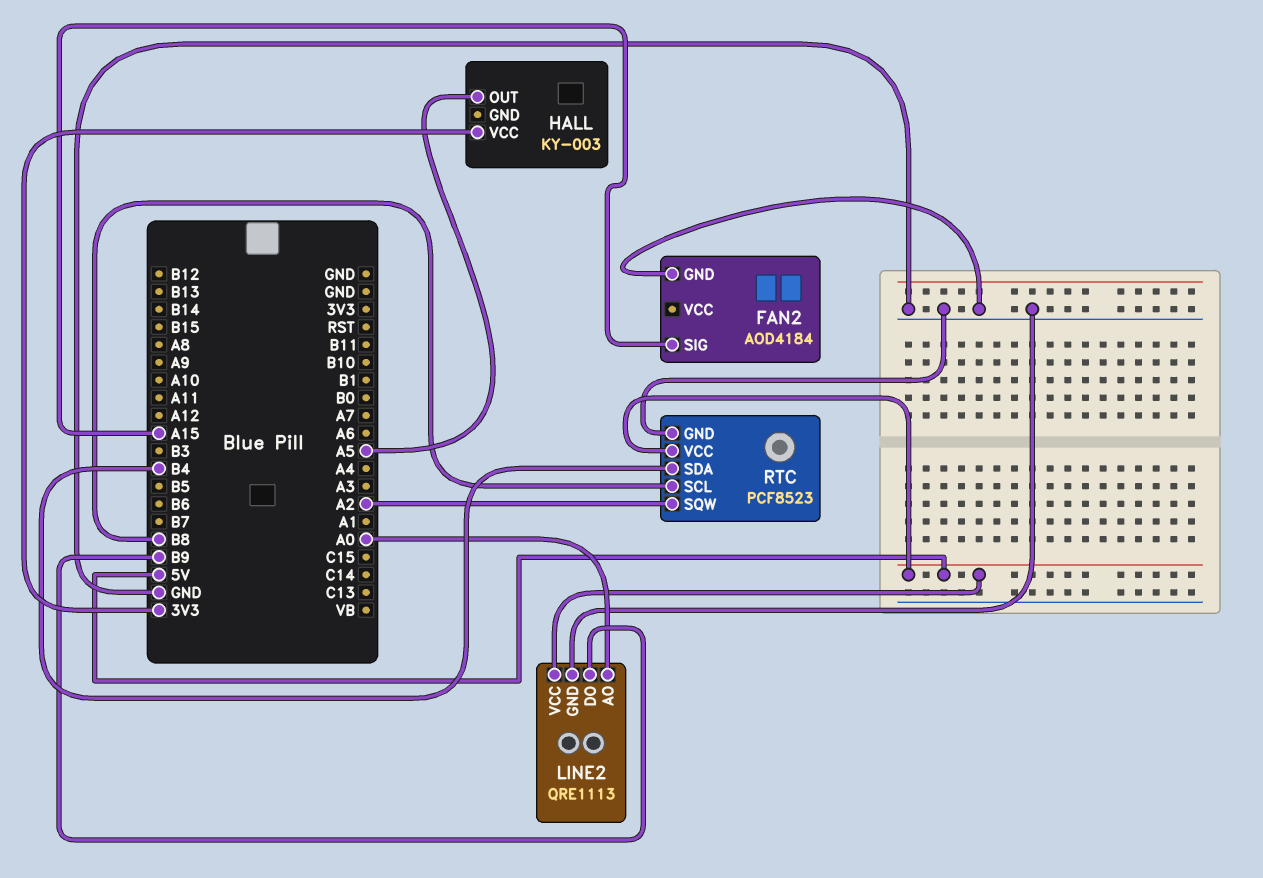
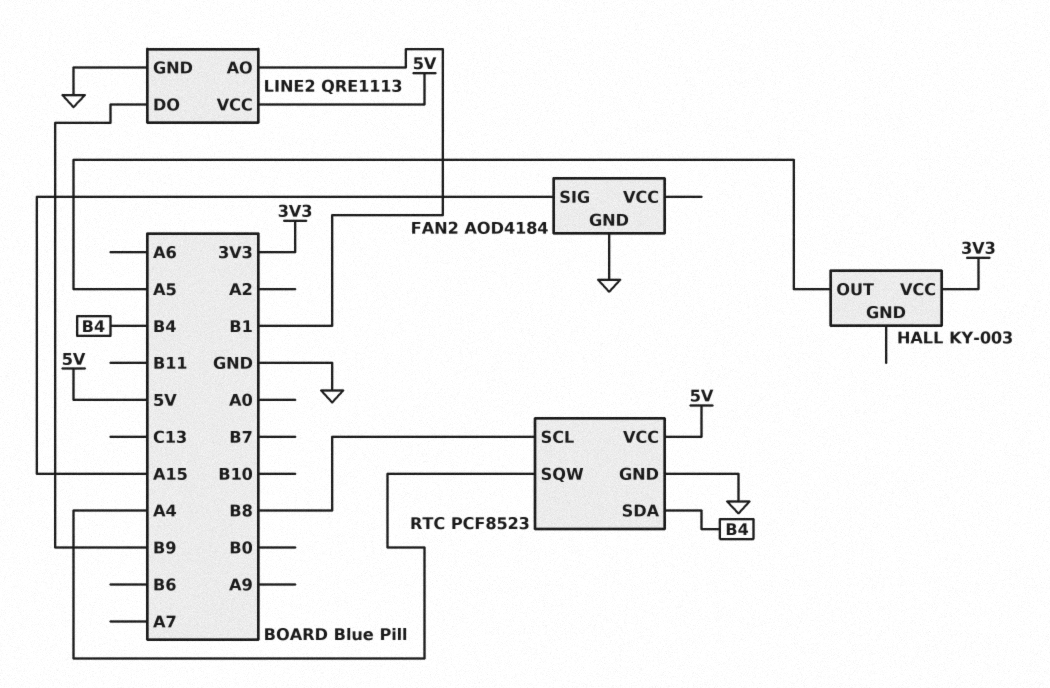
LINE2 pin AO: A0 -> B1
RTC pin SQW: A2 -> A4

